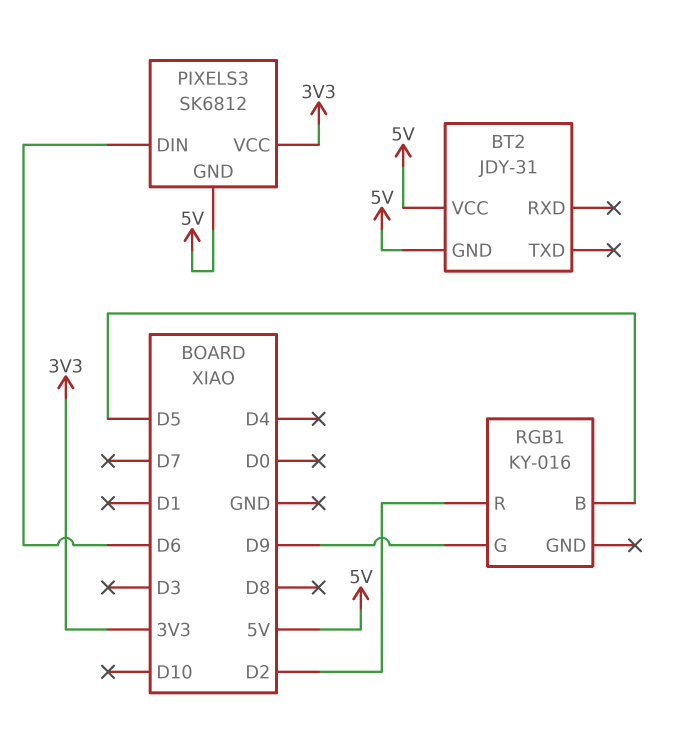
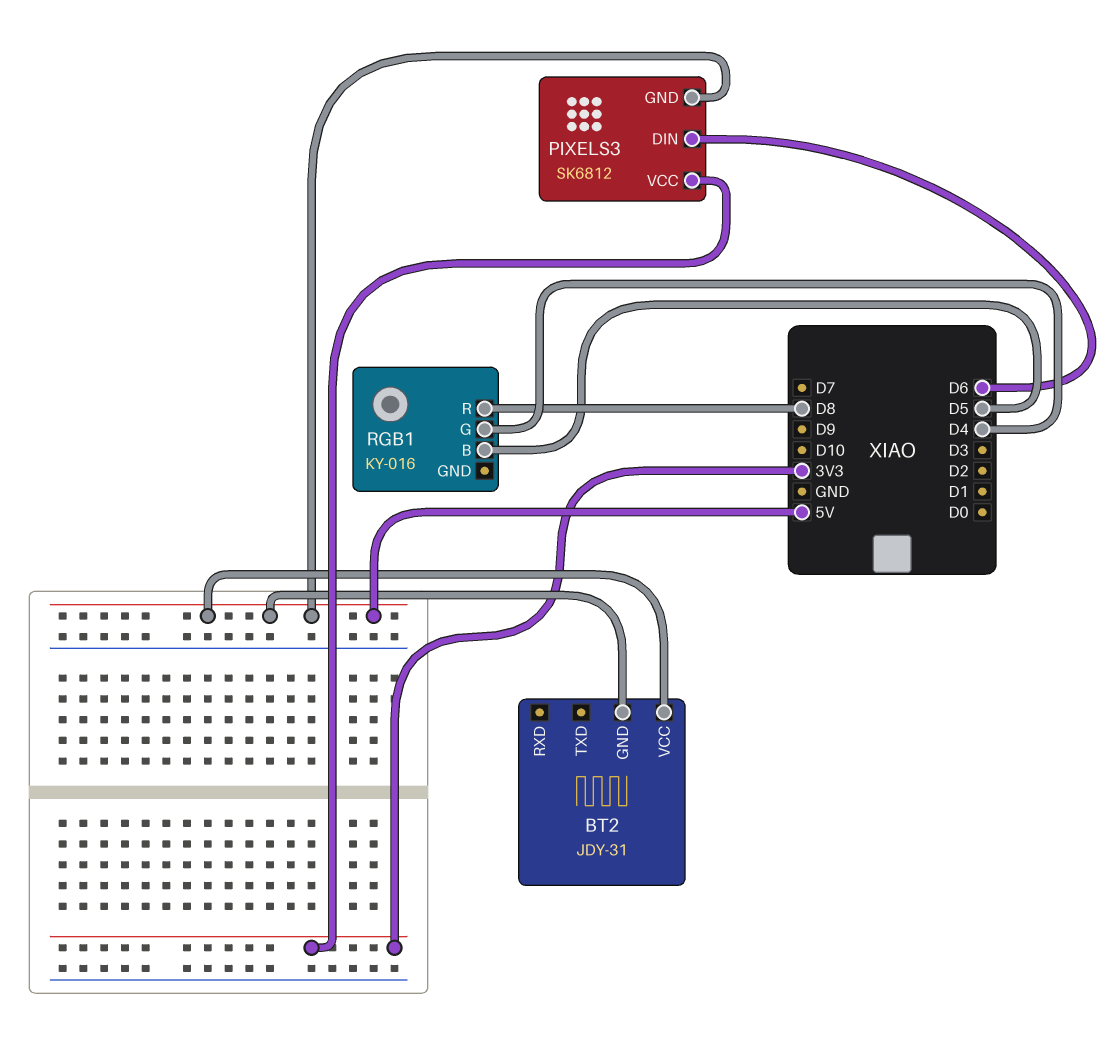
RGB1 pin G: D9 -> D4
RGB1 pin R: D2 -> D8

